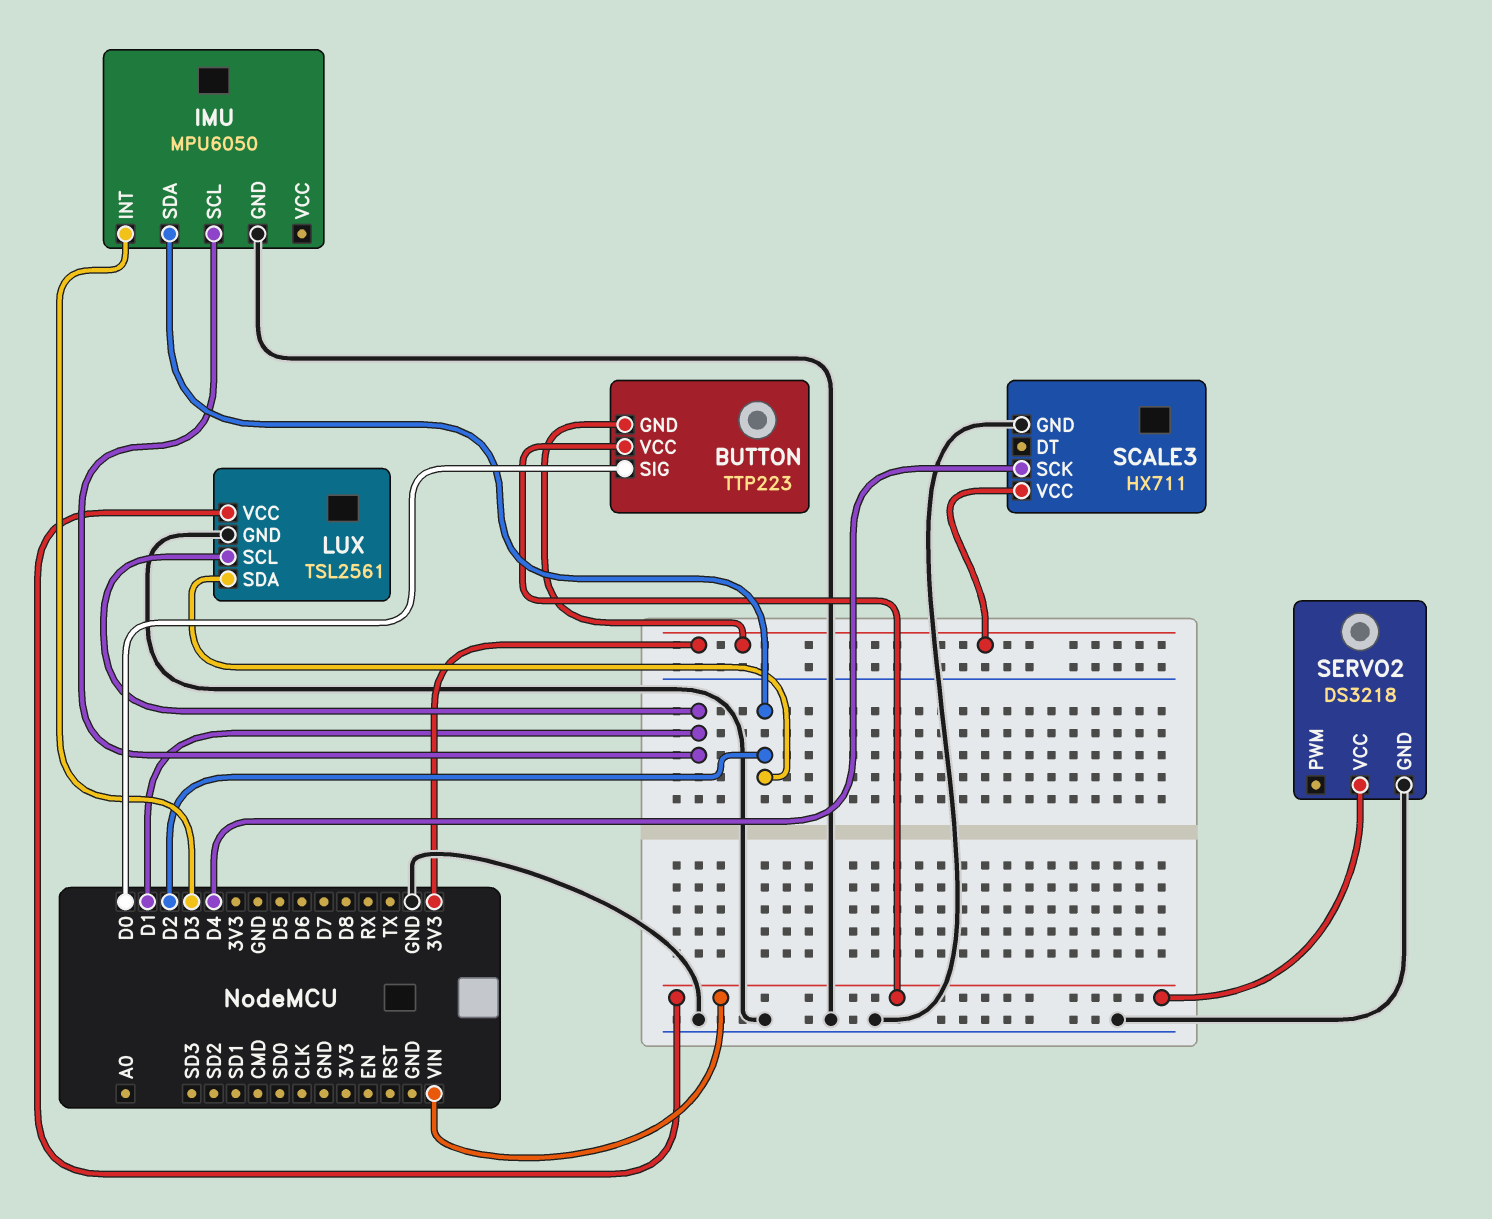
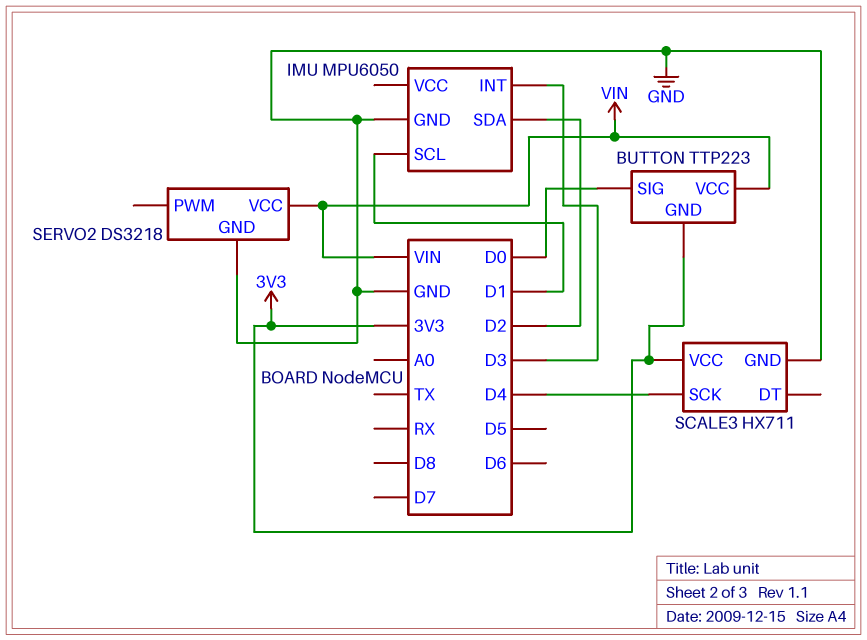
LUX: TSL2561 -> none
LUX pin GND: GND -> none
LUX pin SCL: D1 -> none
LUX pin SDA: D2 -> none
LUX pin VCC: VIN -> none

